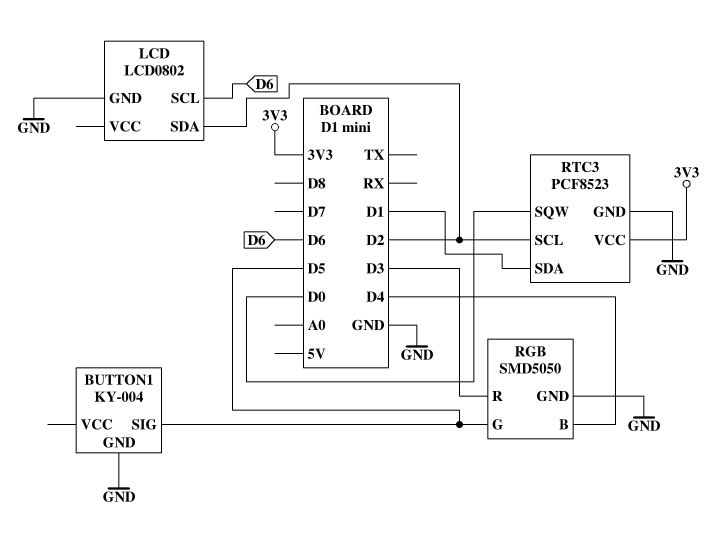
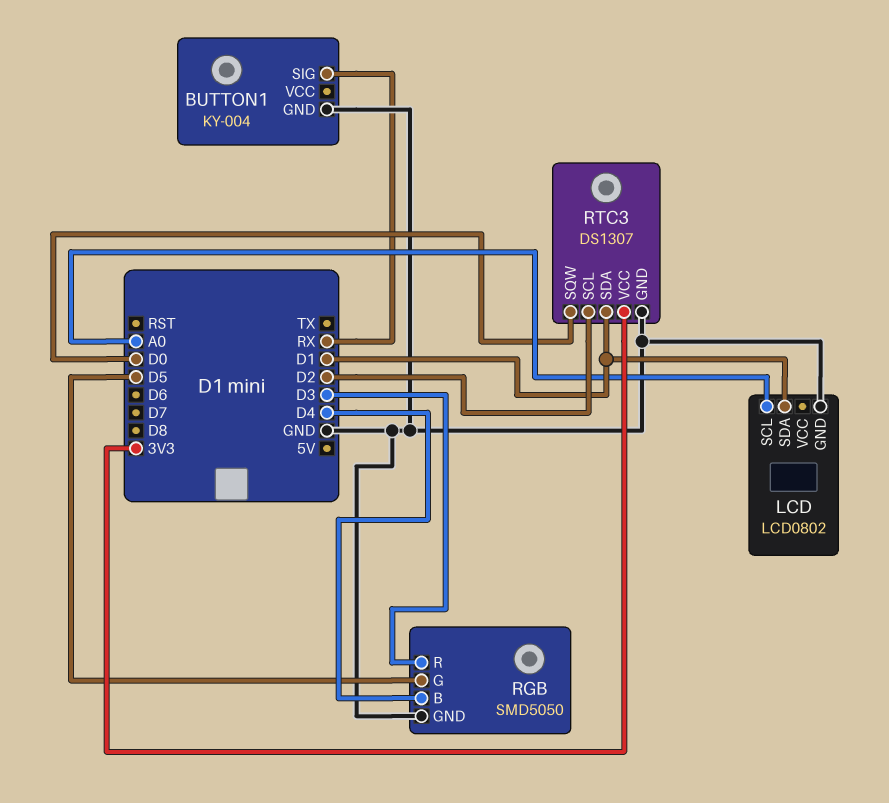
BUTTON1 pin SIG: D5 -> RX
LCD pin SCL: D6 -> A0
LCD pin SDA: D2 -> D1
RTC3: PCF8523 -> DS1307

